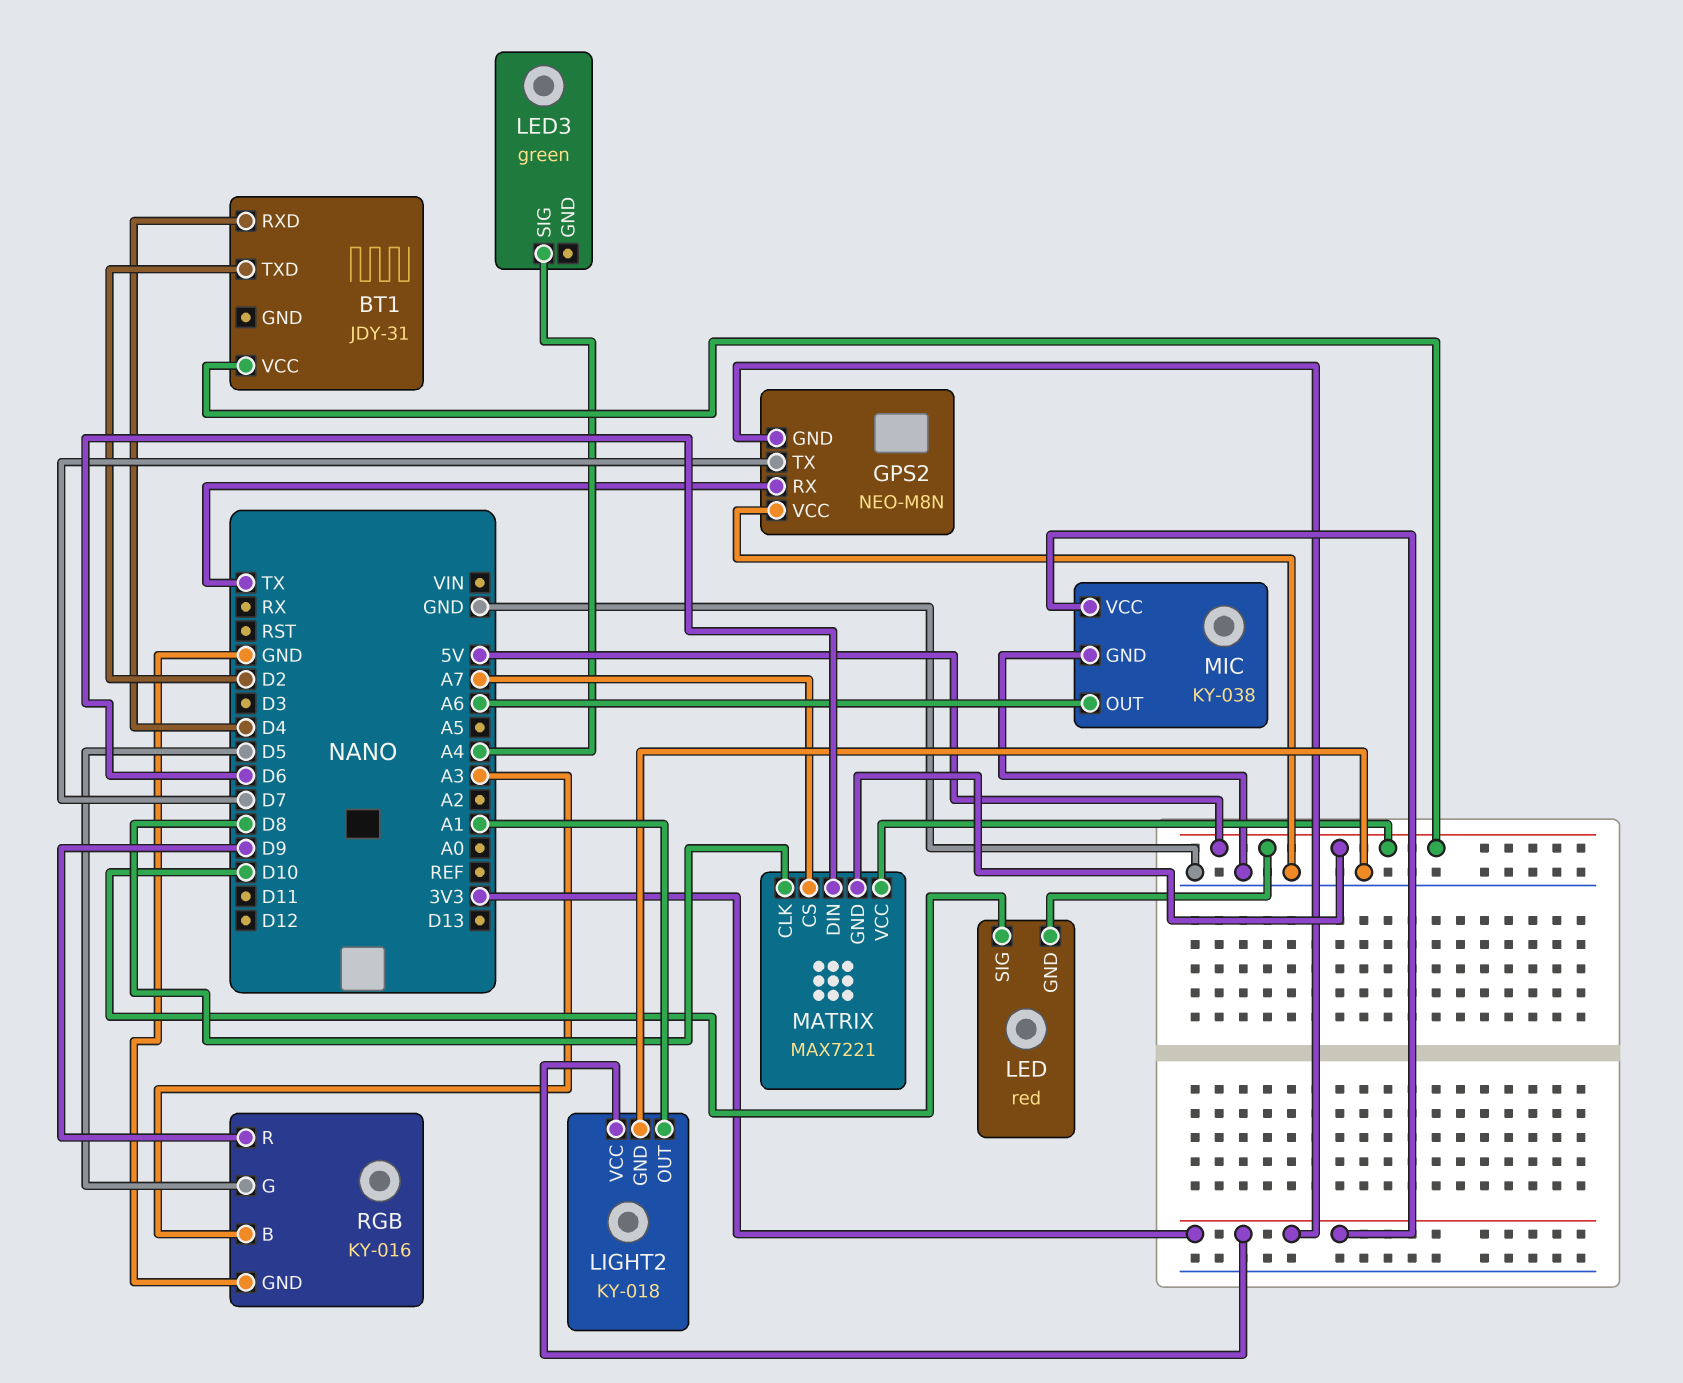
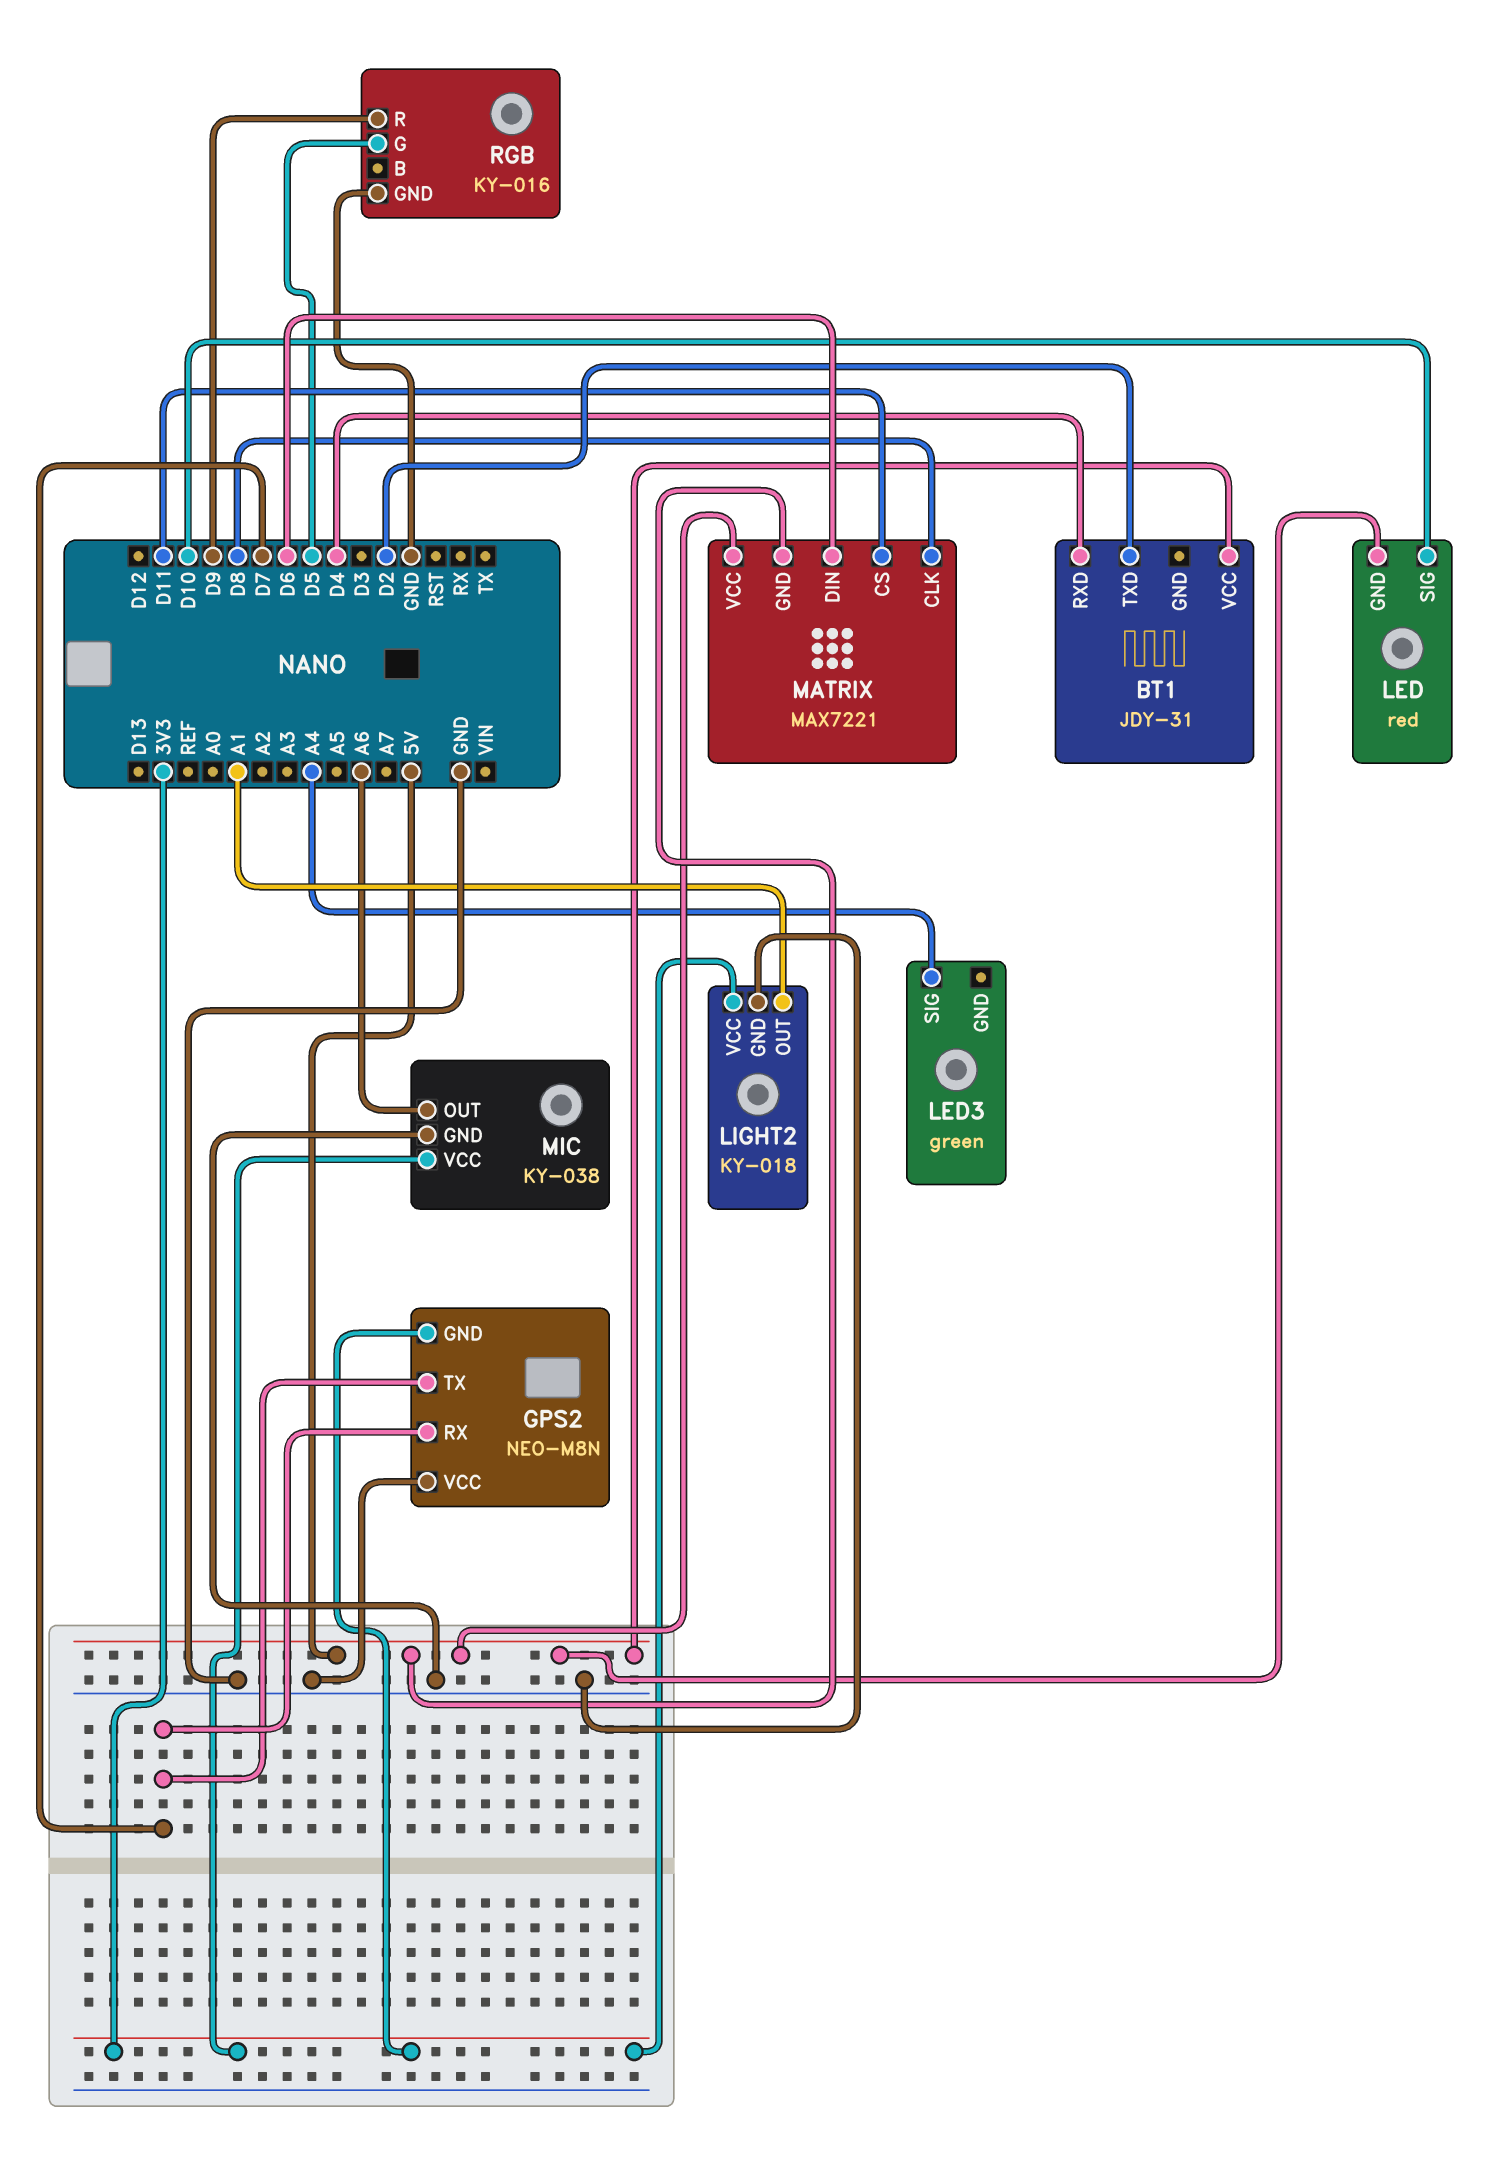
GPS2 pin RX: TX -> D7
MATRIX pin CS: A7 -> D11
RGB pin B: A3 -> none

